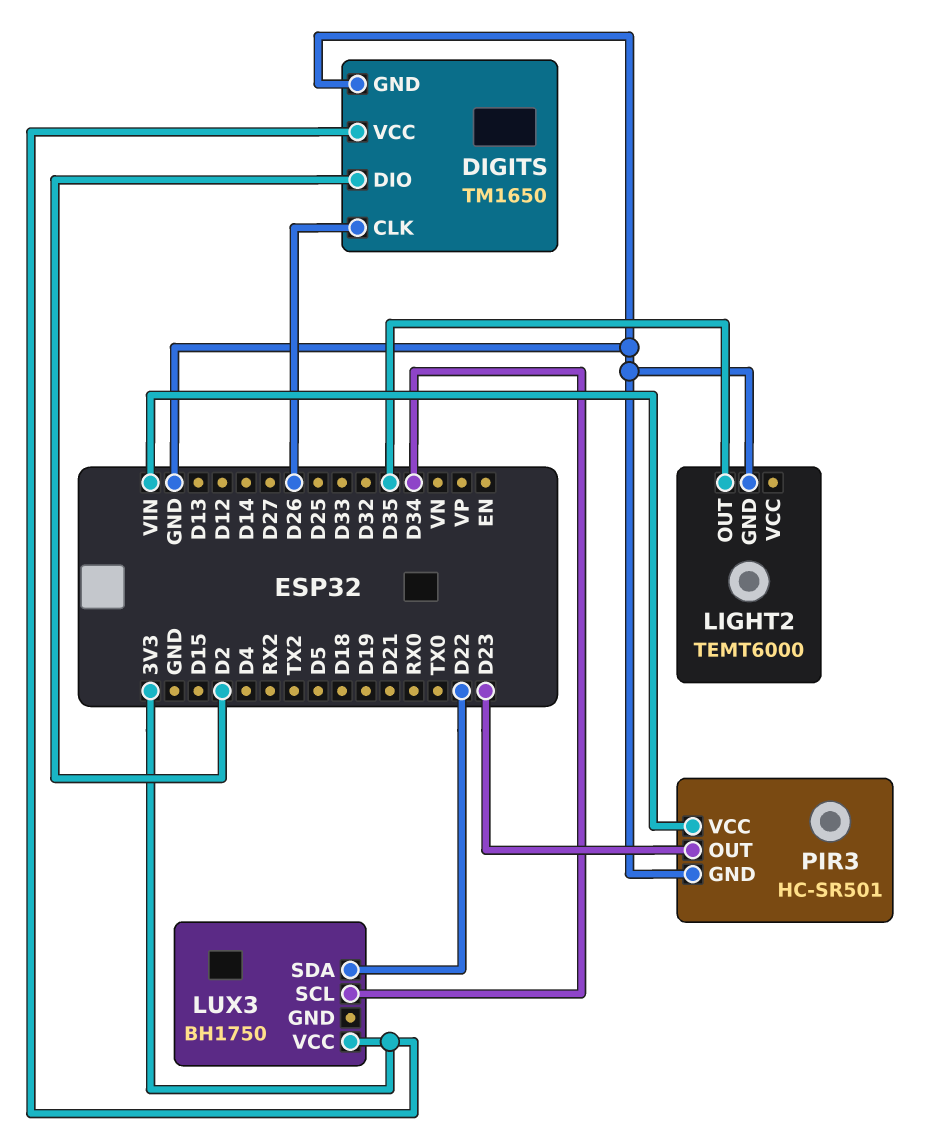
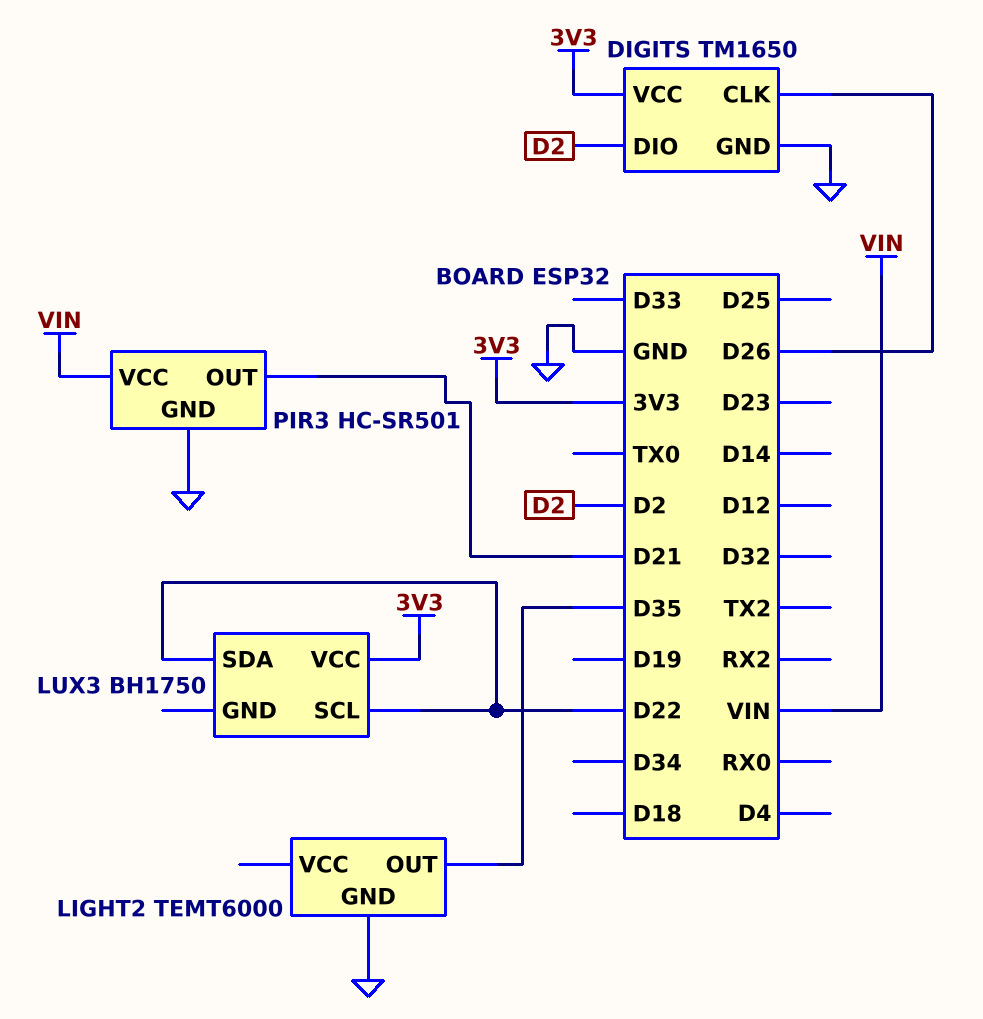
LUX3 pin SCL: D34 -> D22
PIR3 pin OUT: D23 -> D21

